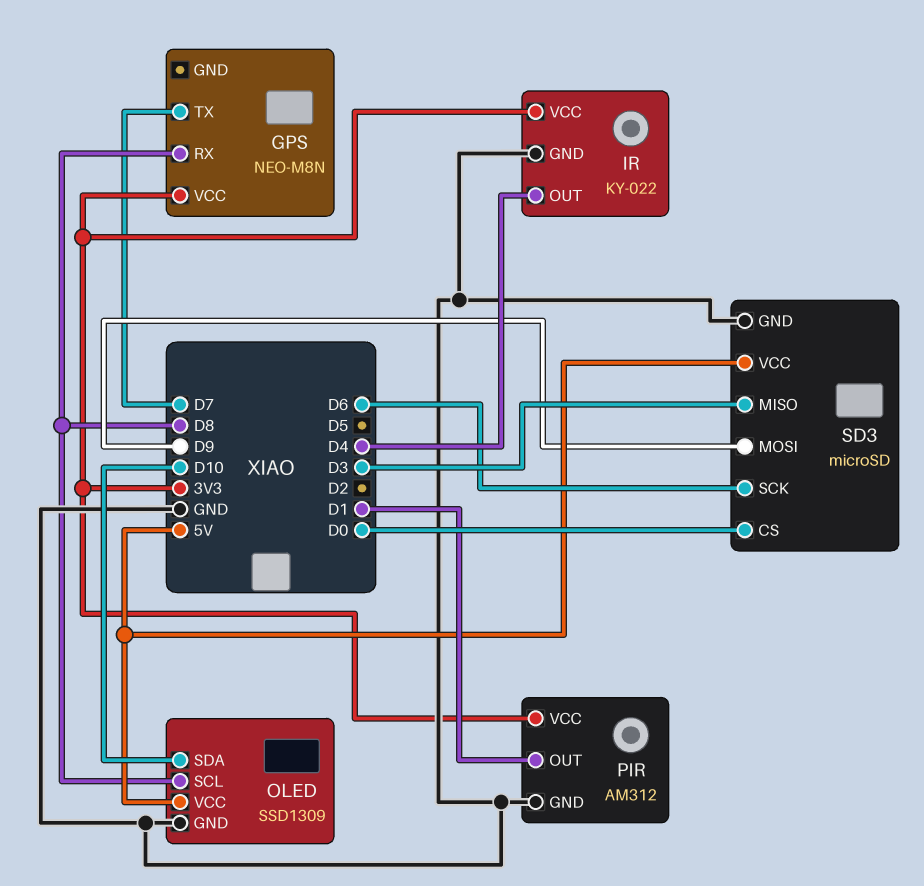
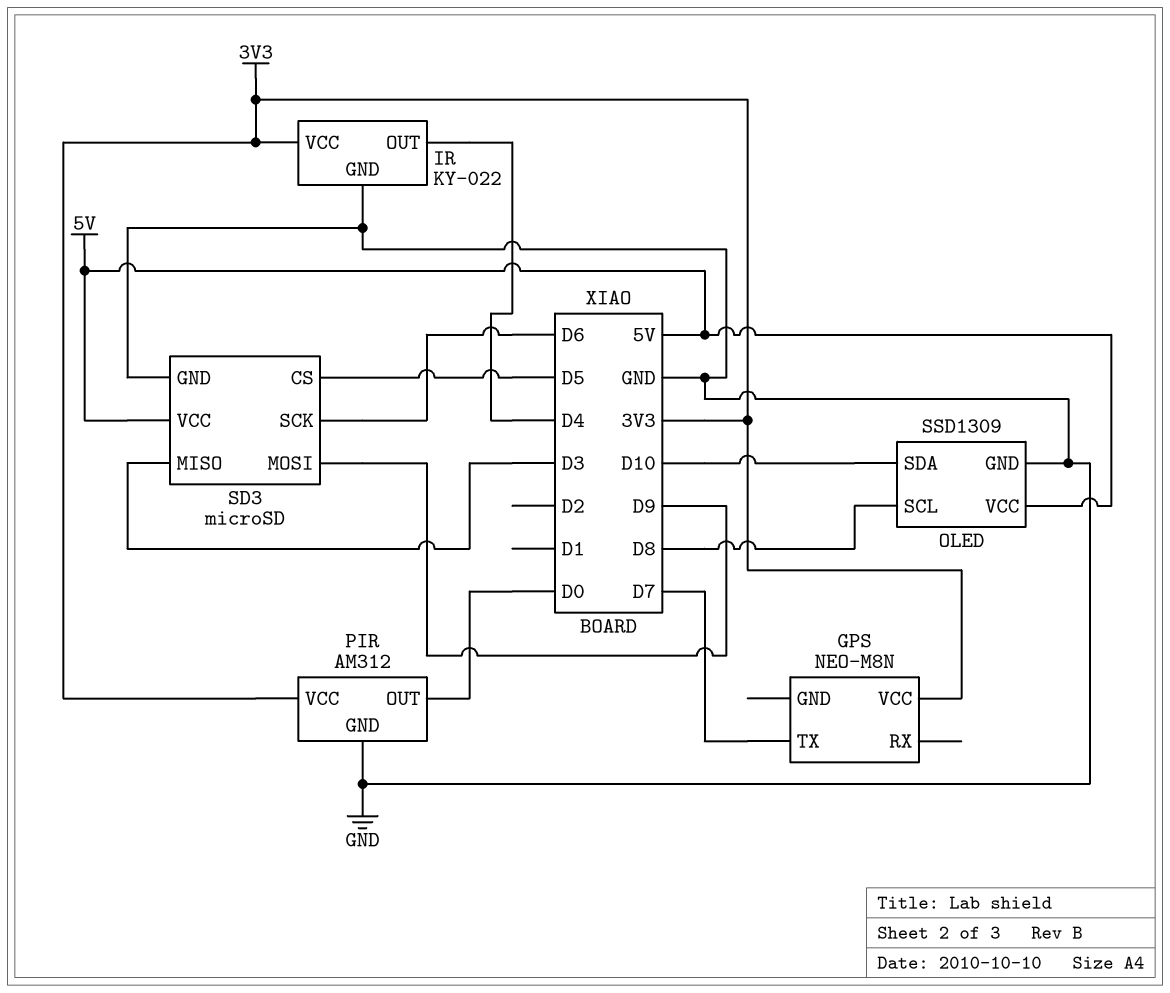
GPS pin RX: D8 -> none
PIR pin OUT: D1 -> D0
SD3 pin CS: D0 -> D5

